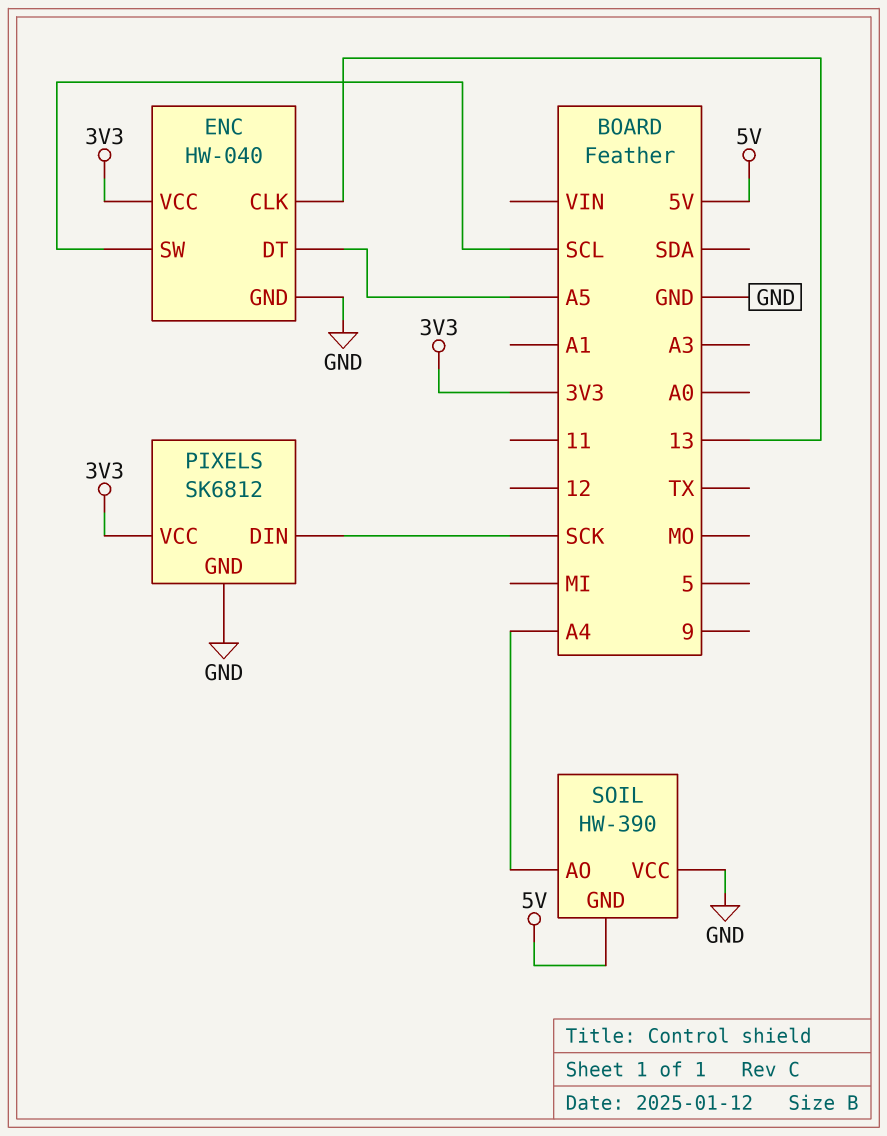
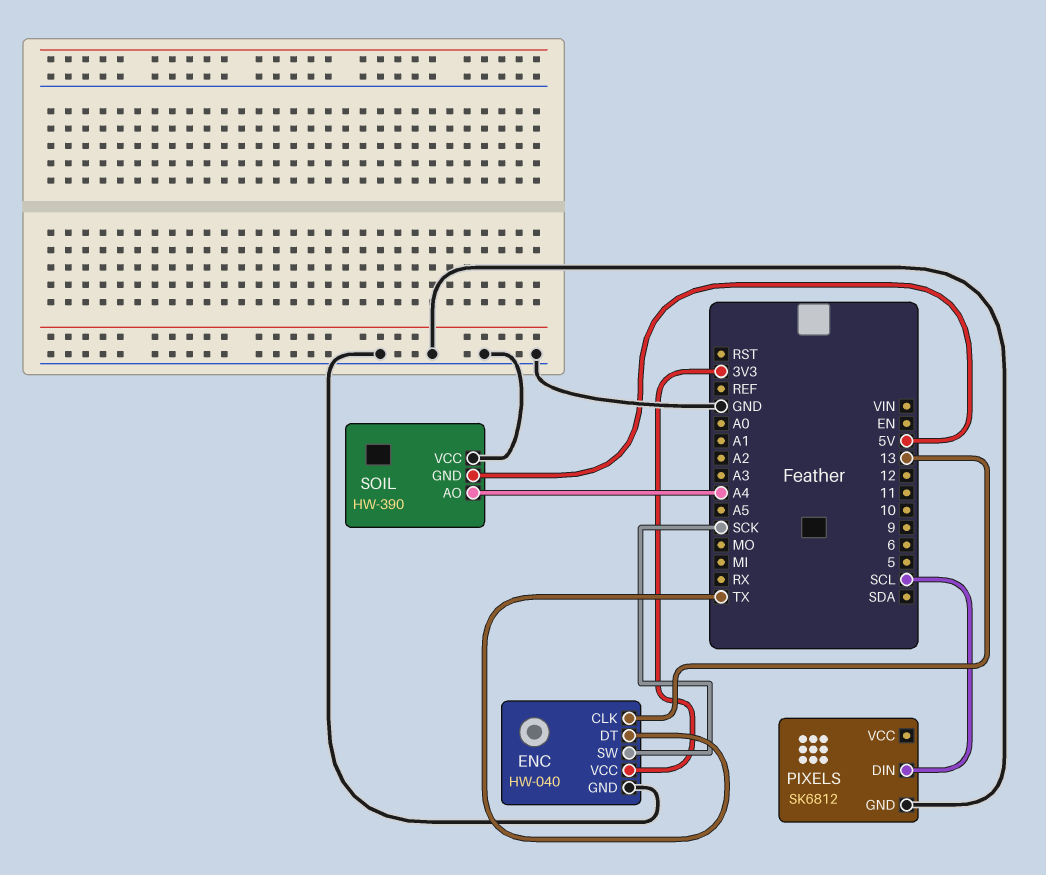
ENC pin DT: A5 -> TX
ENC pin SW: SCL -> SCK
PIXELS pin DIN: SCK -> SCL
PIXELS pin VCC: 3V3 -> none

